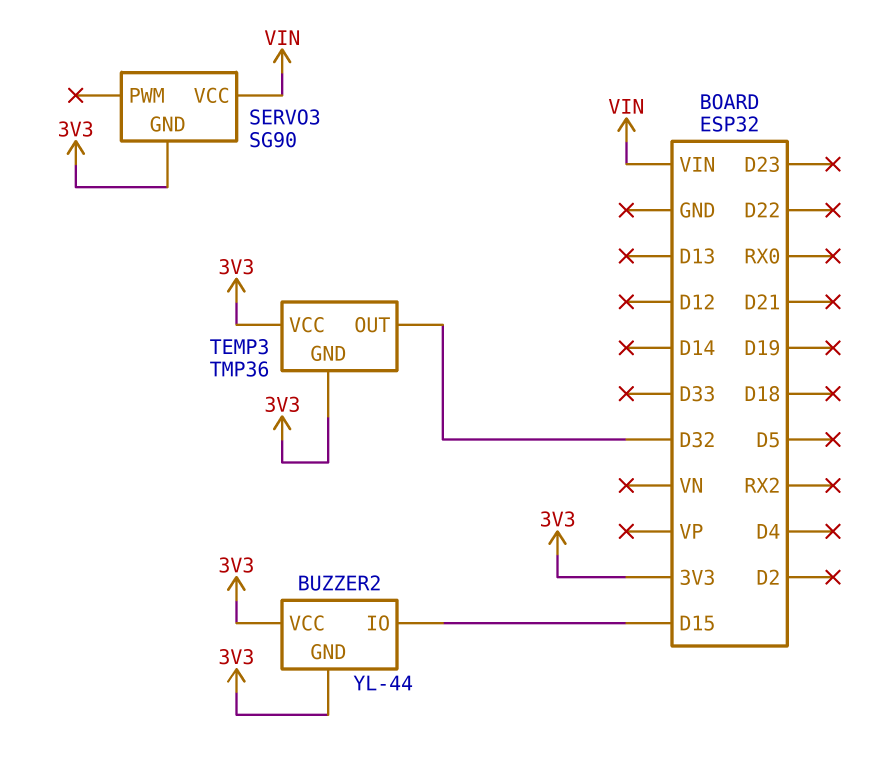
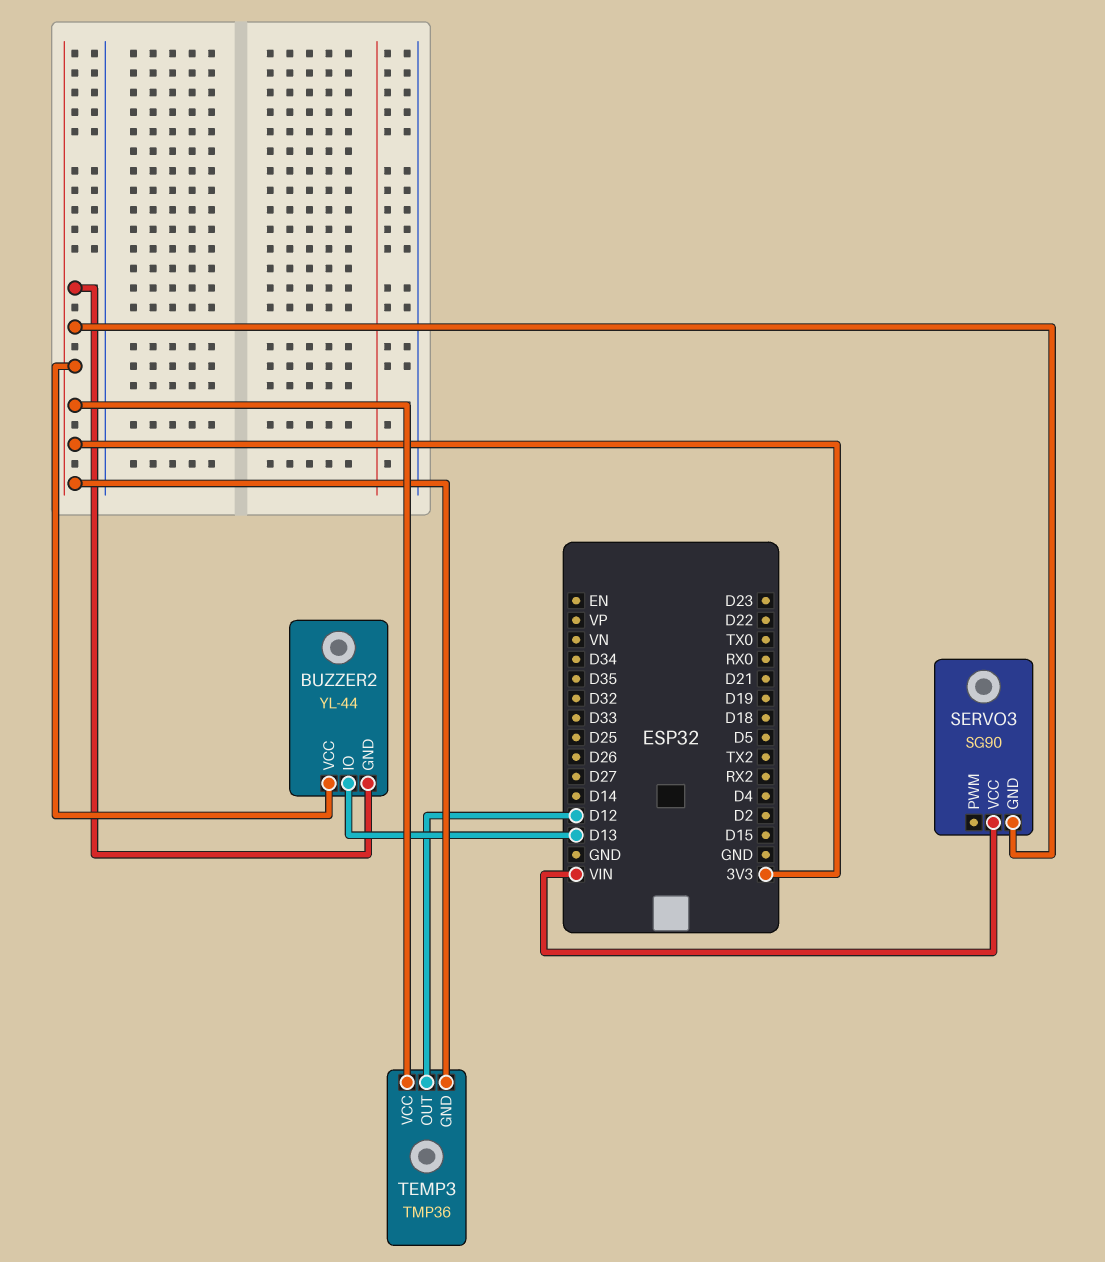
BUZZER2 pin IO: D15 -> D13
TEMP3 pin OUT: D32 -> D12

